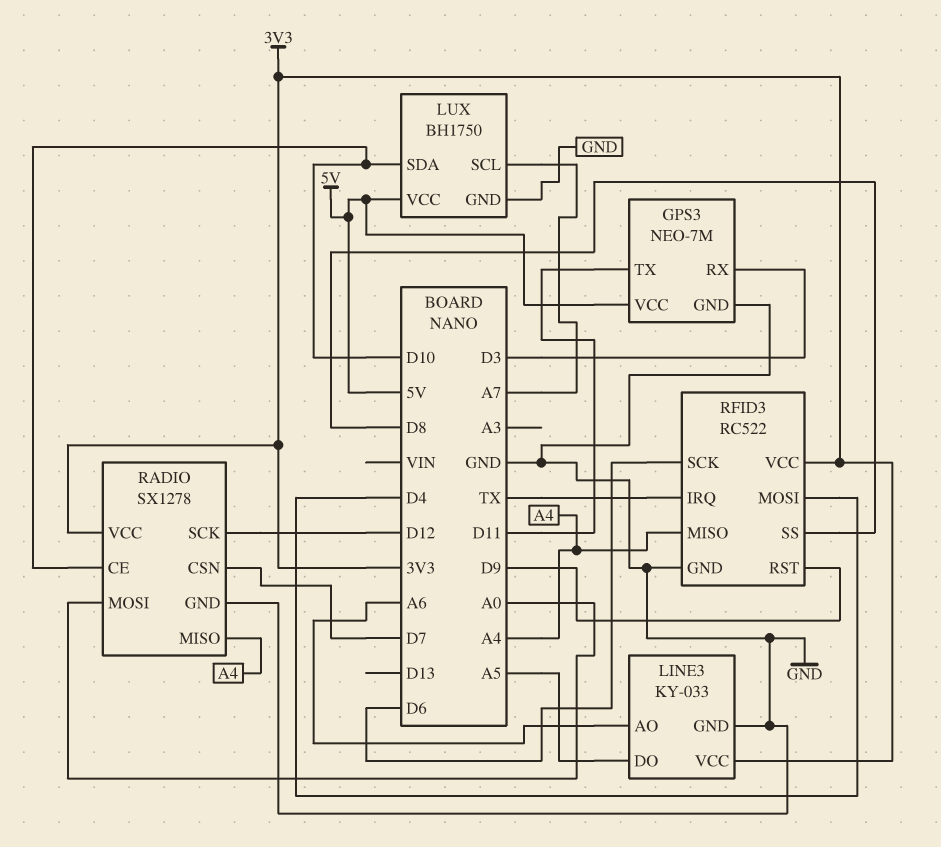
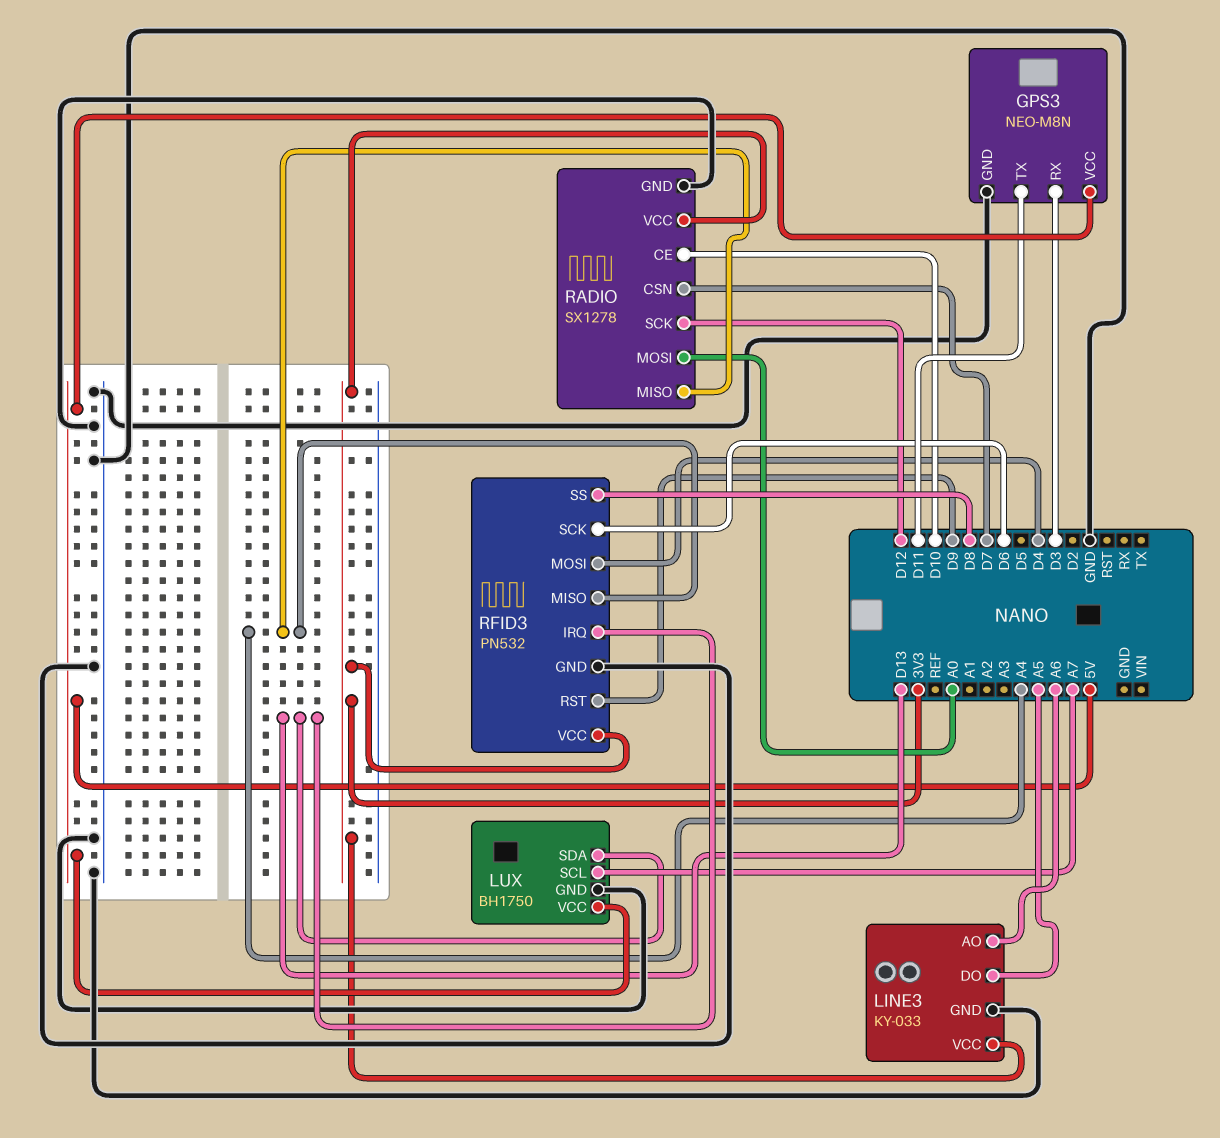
GPS3: NEO-7M -> NEO-M8N
LUX pin SDA: D10 -> D13
RFID3: RC522 -> PN532
RFID3 pin IRQ: TX -> D13

